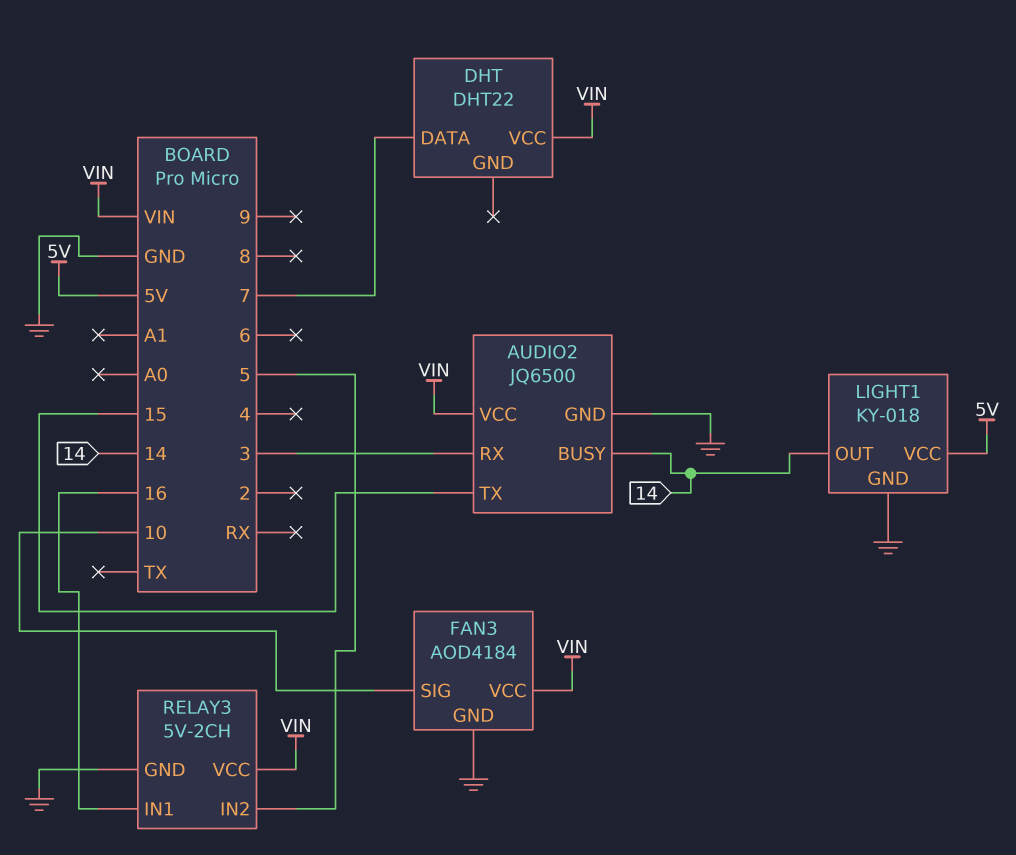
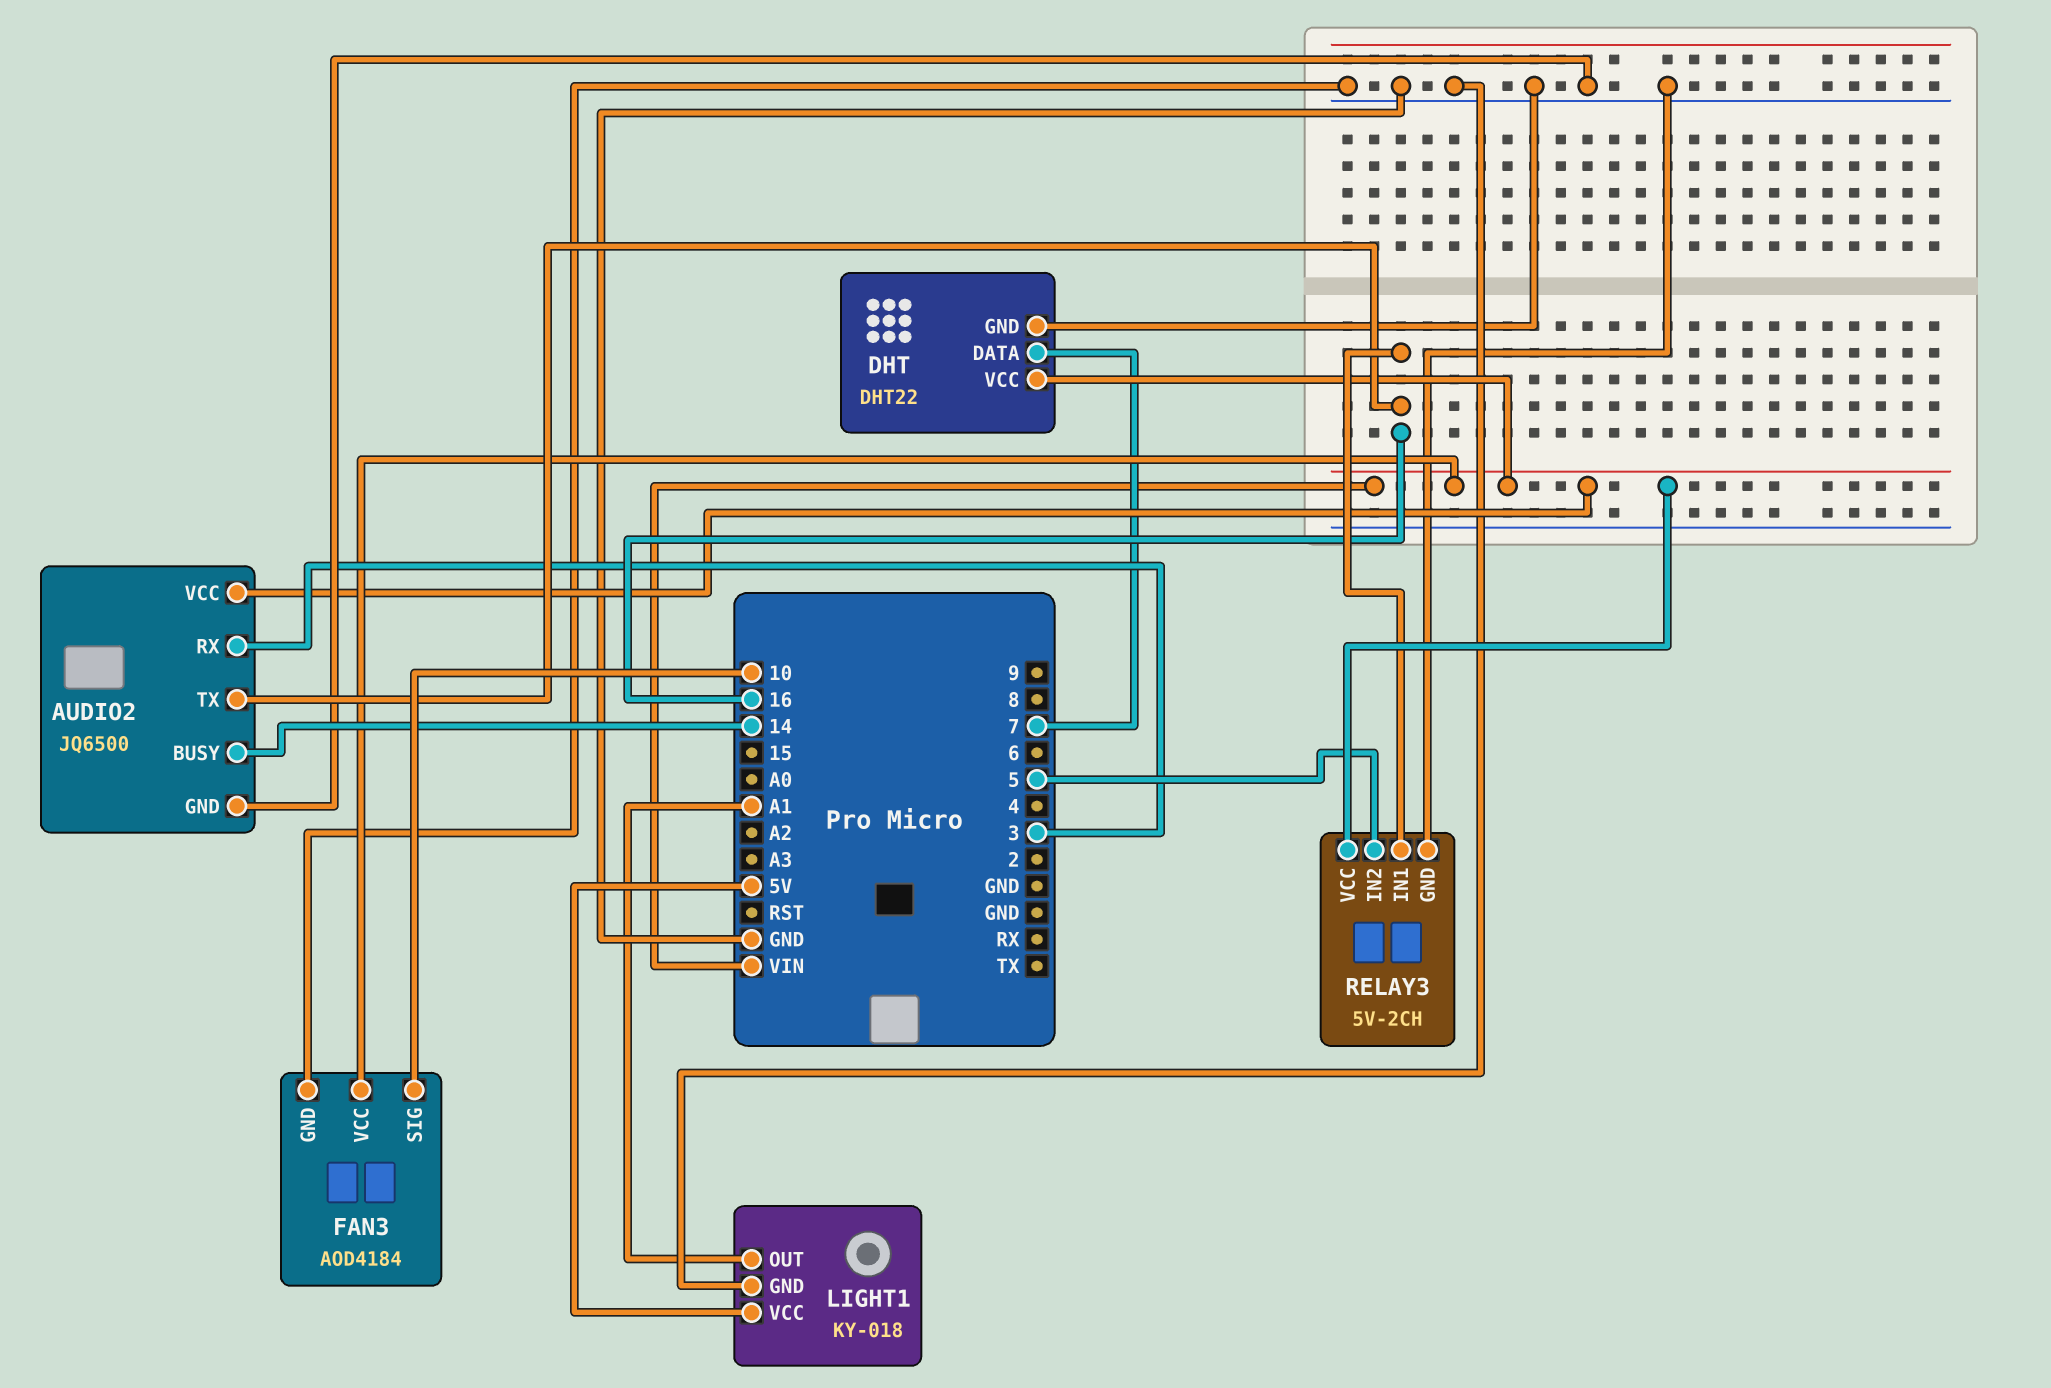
AUDIO2 pin TX: 15 -> 16
DHT pin GND: none -> GND
LIGHT1 pin OUT: 14 -> A1

